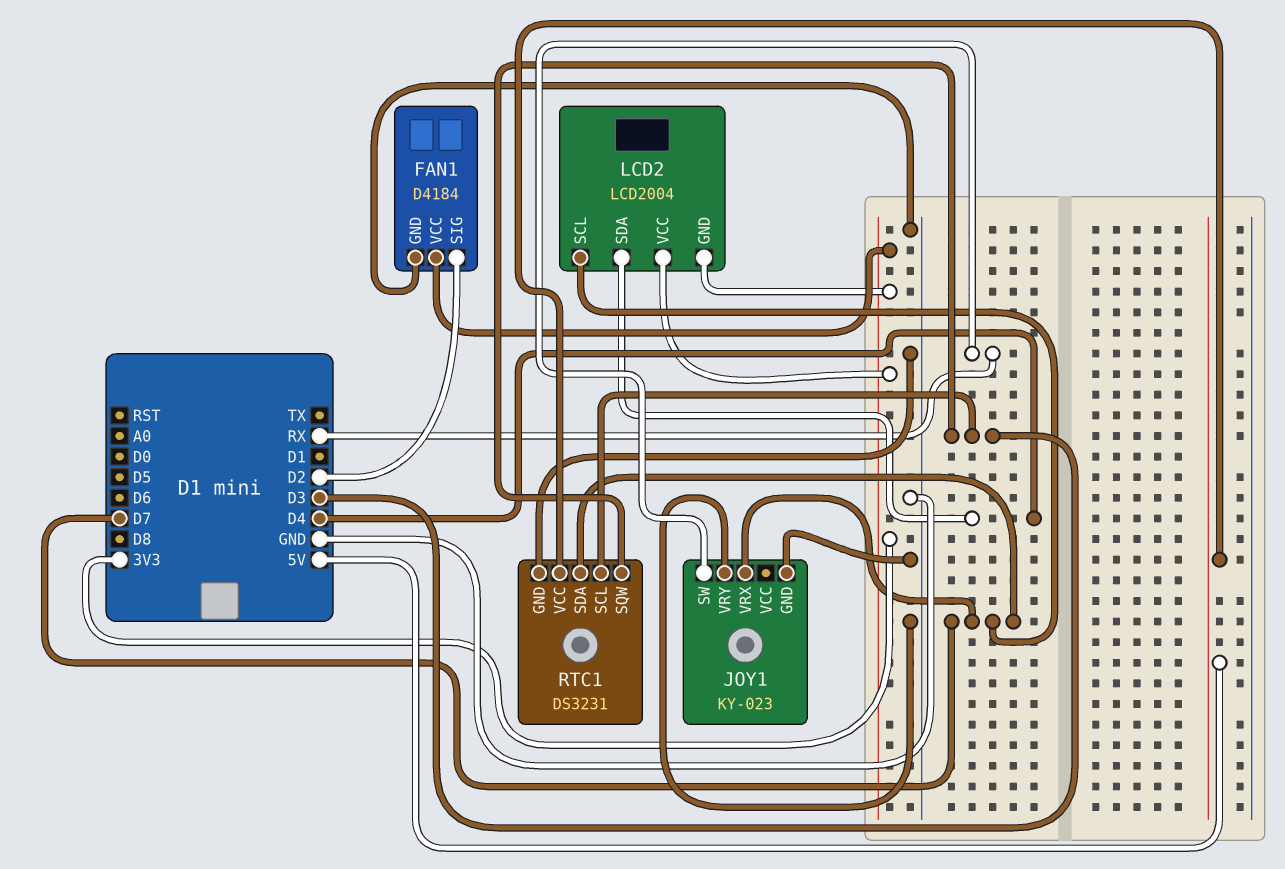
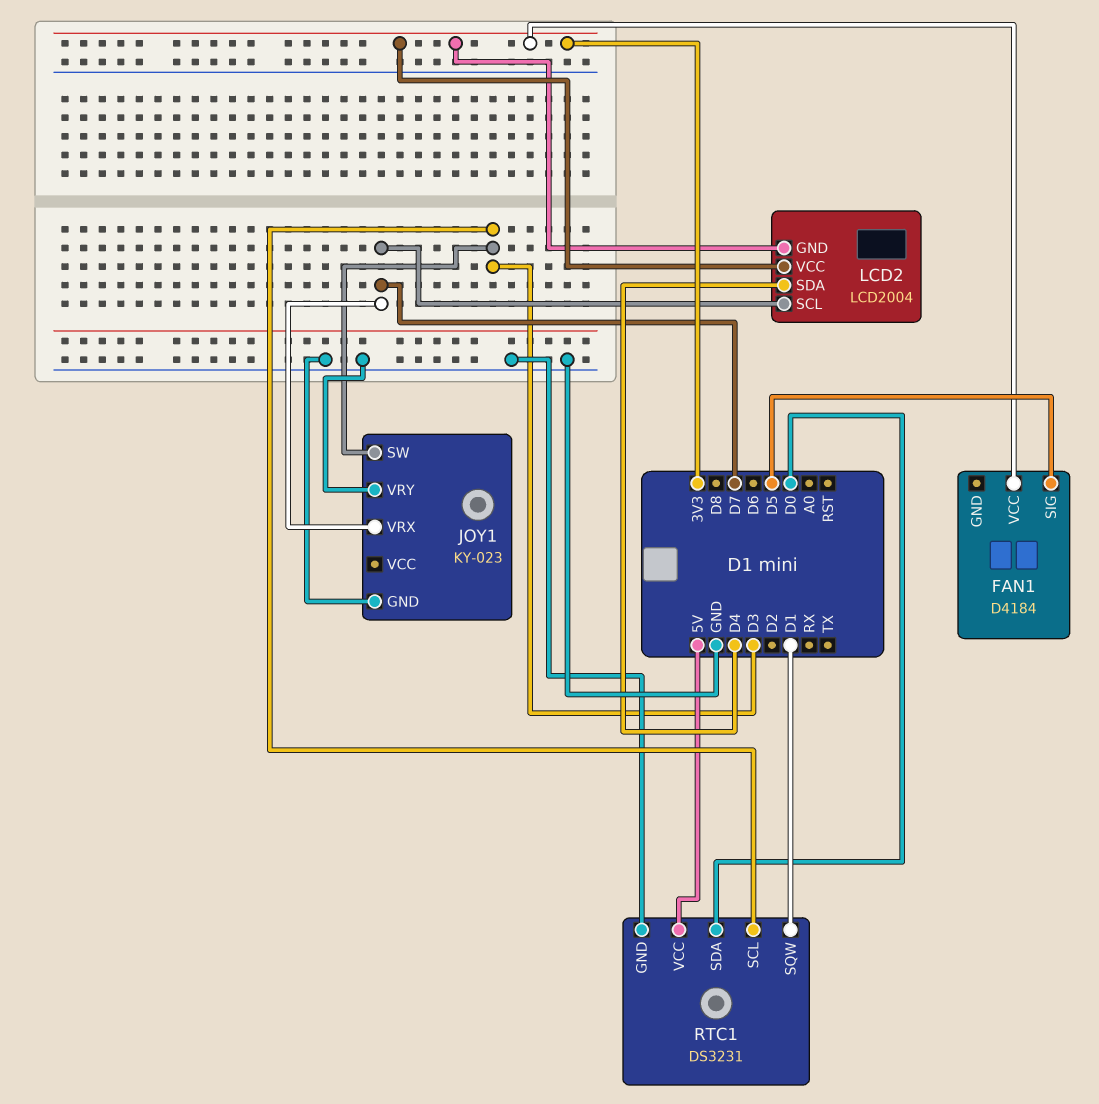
FAN1 pin GND: GND -> none
FAN1 pin SIG: D2 -> D5
JOY1 pin SW: RX -> D3
RTC1 pin SDA: D7 -> D0
RTC1 pin SQW: D3 -> D1

